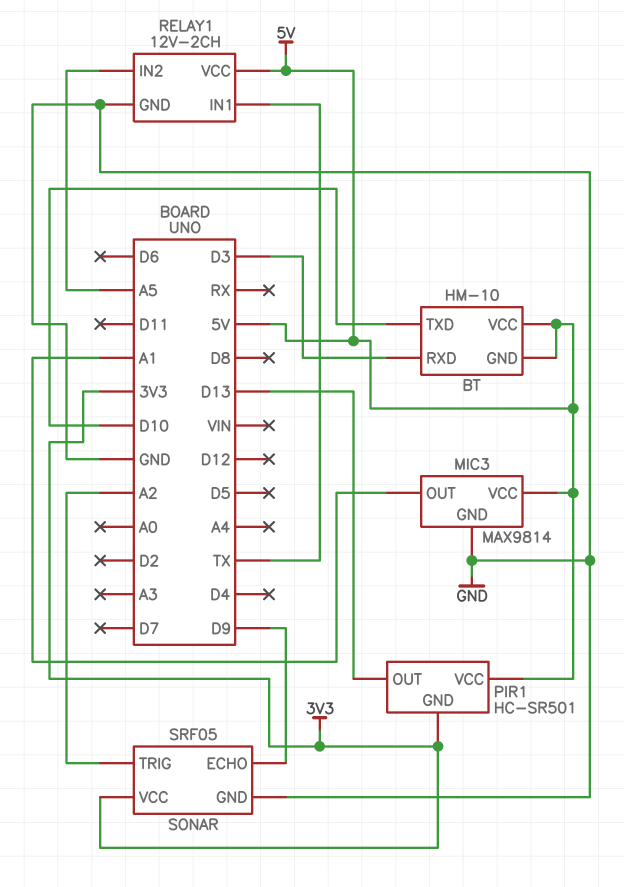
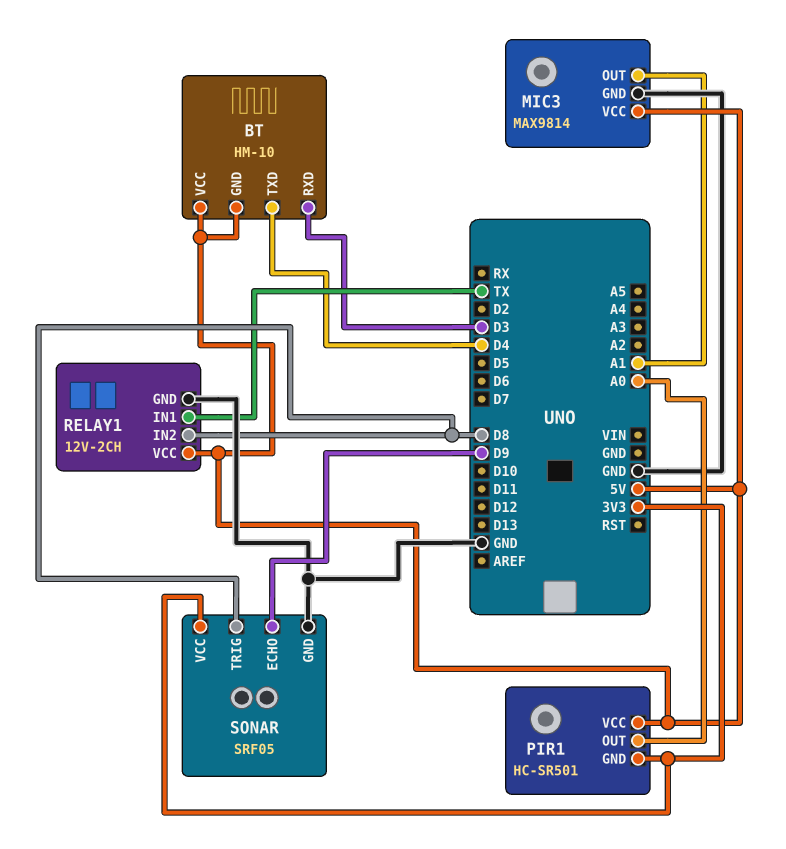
BT pin TXD: D10 -> D4
PIR1 pin OUT: D13 -> A0
RELAY1 pin IN2: A5 -> D8
SONAR pin TRIG: A2 -> D8

